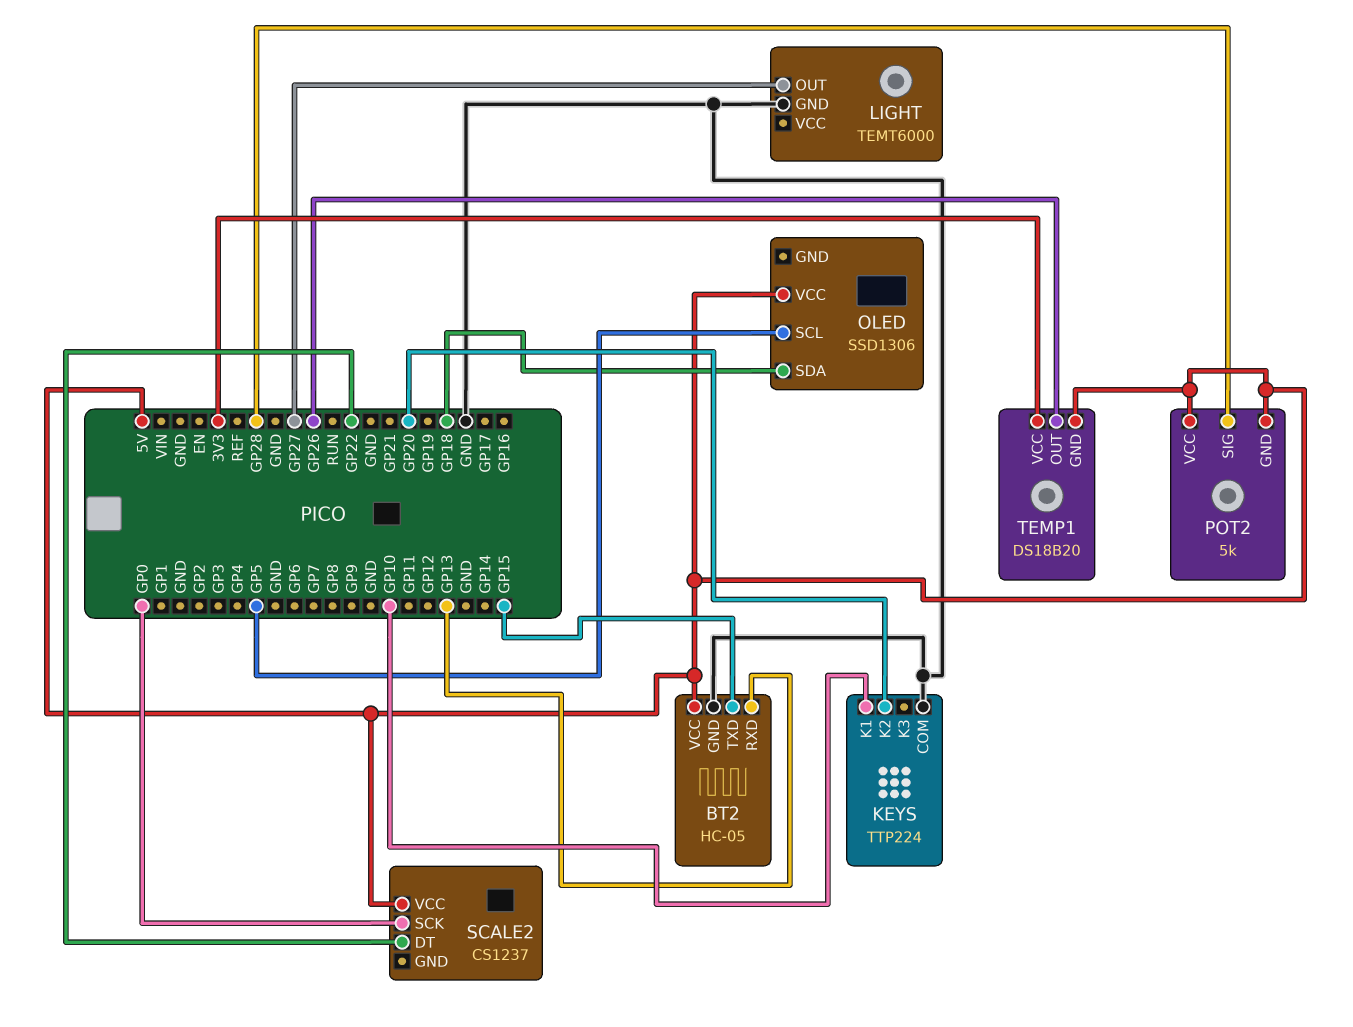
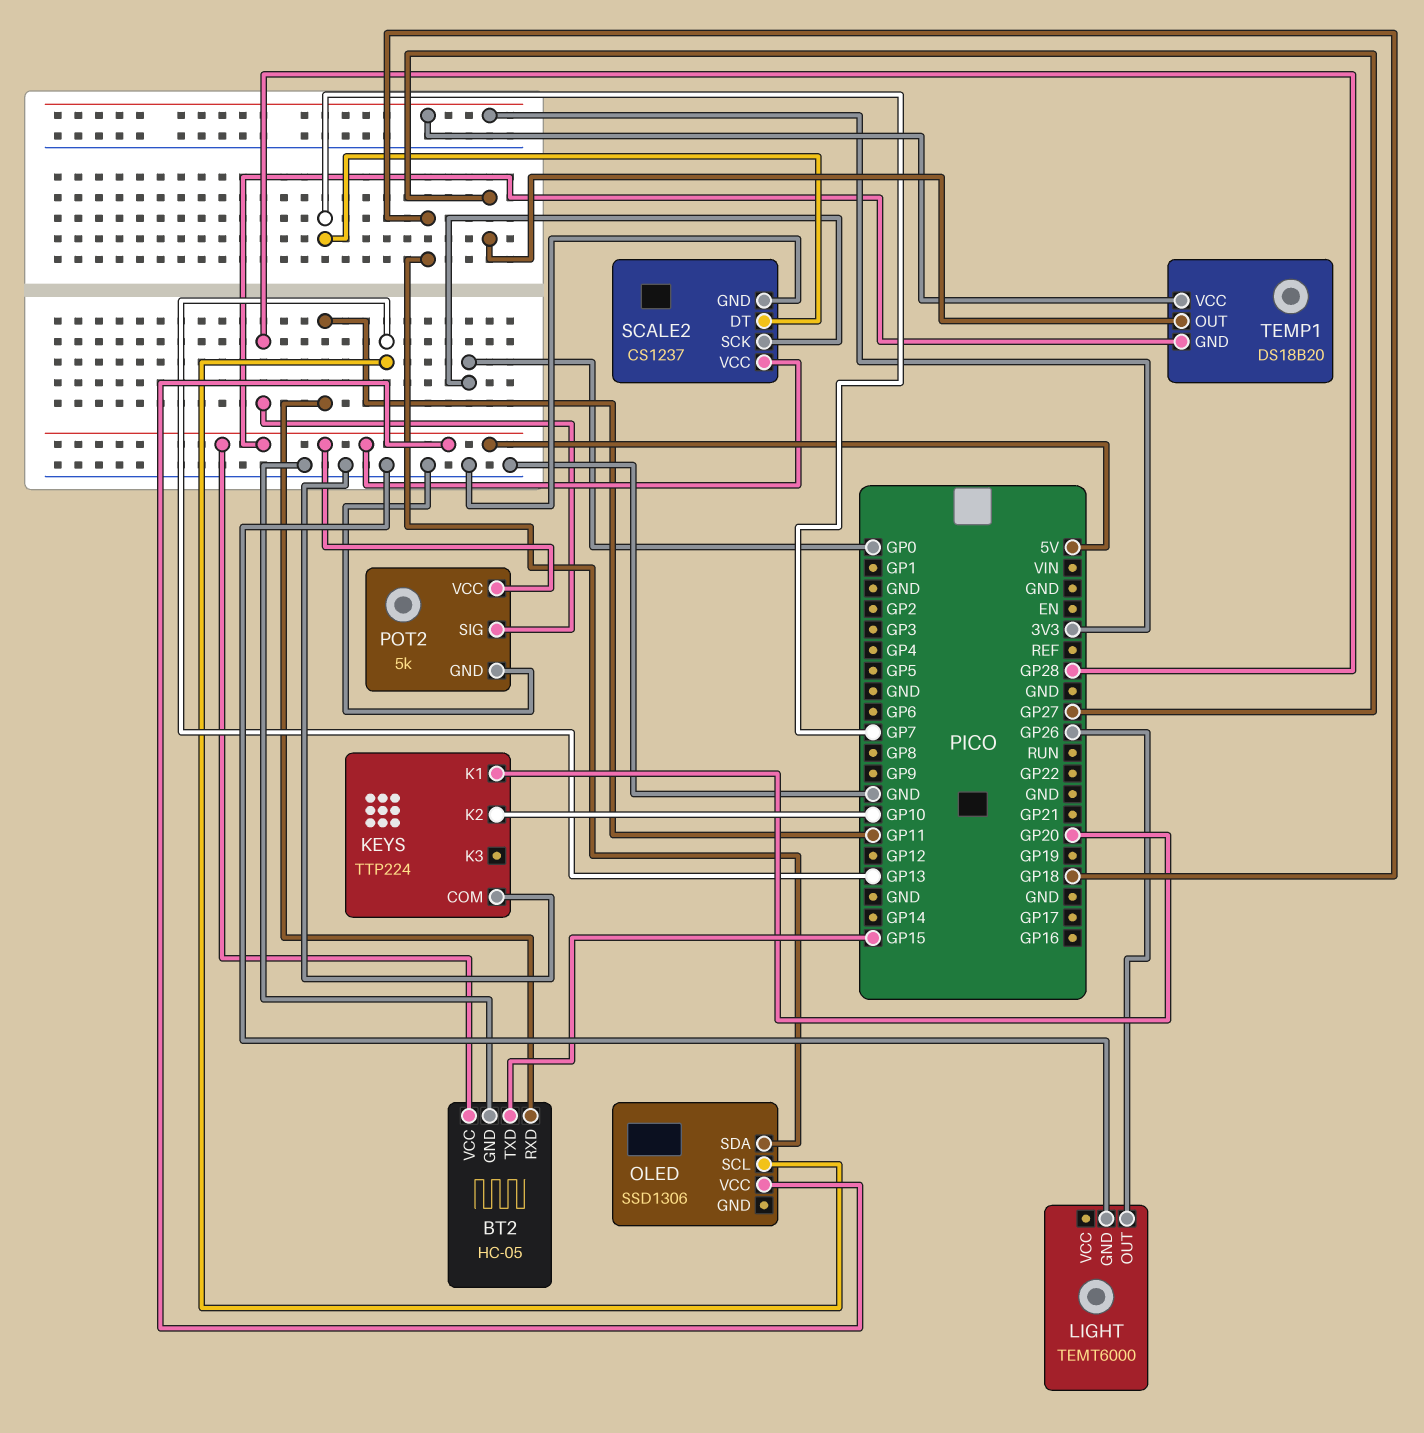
BT2 pin RXD: GP13 -> GP11
KEYS pin K1: GP10 -> GP20
KEYS pin K2: GP20 -> GP10
LIGHT pin OUT: GP27 -> GP26
OLED pin SCL: GP5 -> GP13
POT2 pin GND: 5V -> GND
SCALE2 pin DT: GP22 -> GP7
SCALE2 pin GND: none -> GND
TEMP1 pin OUT: GP26 -> GP27

